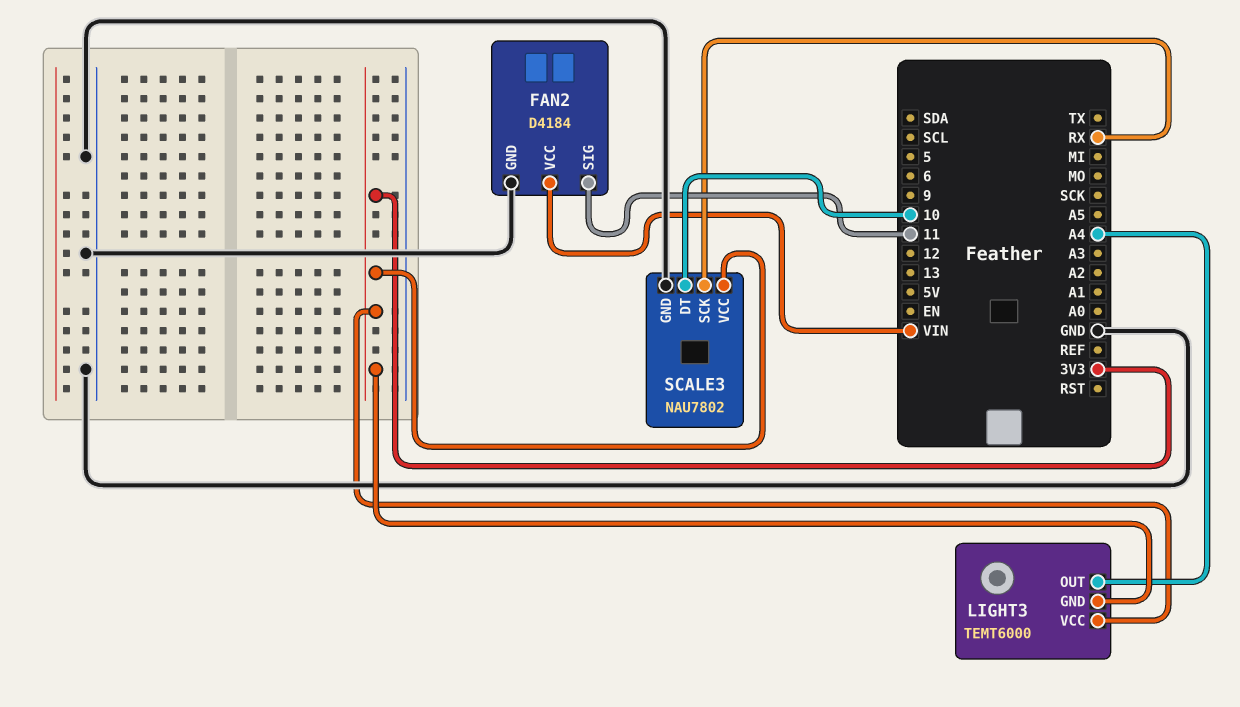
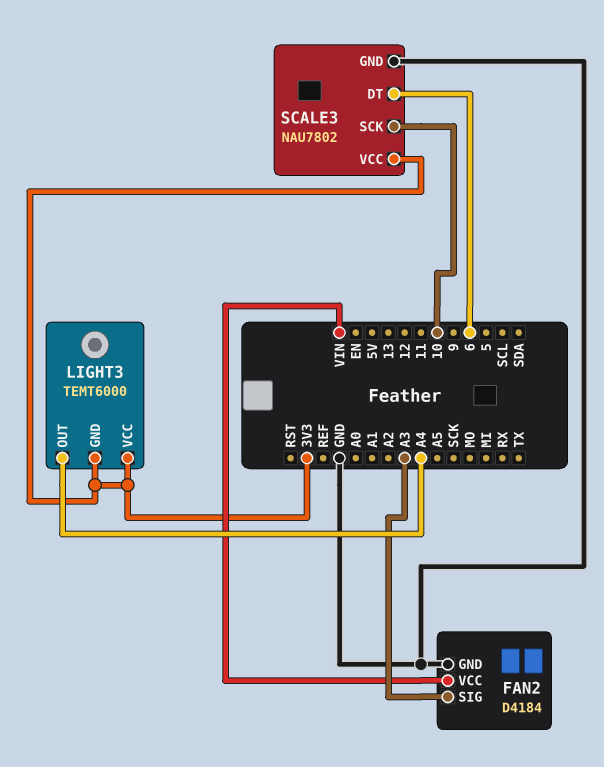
FAN2 pin SIG: 11 -> A3
SCALE3 pin DT: 10 -> 6
SCALE3 pin SCK: RX -> 10

